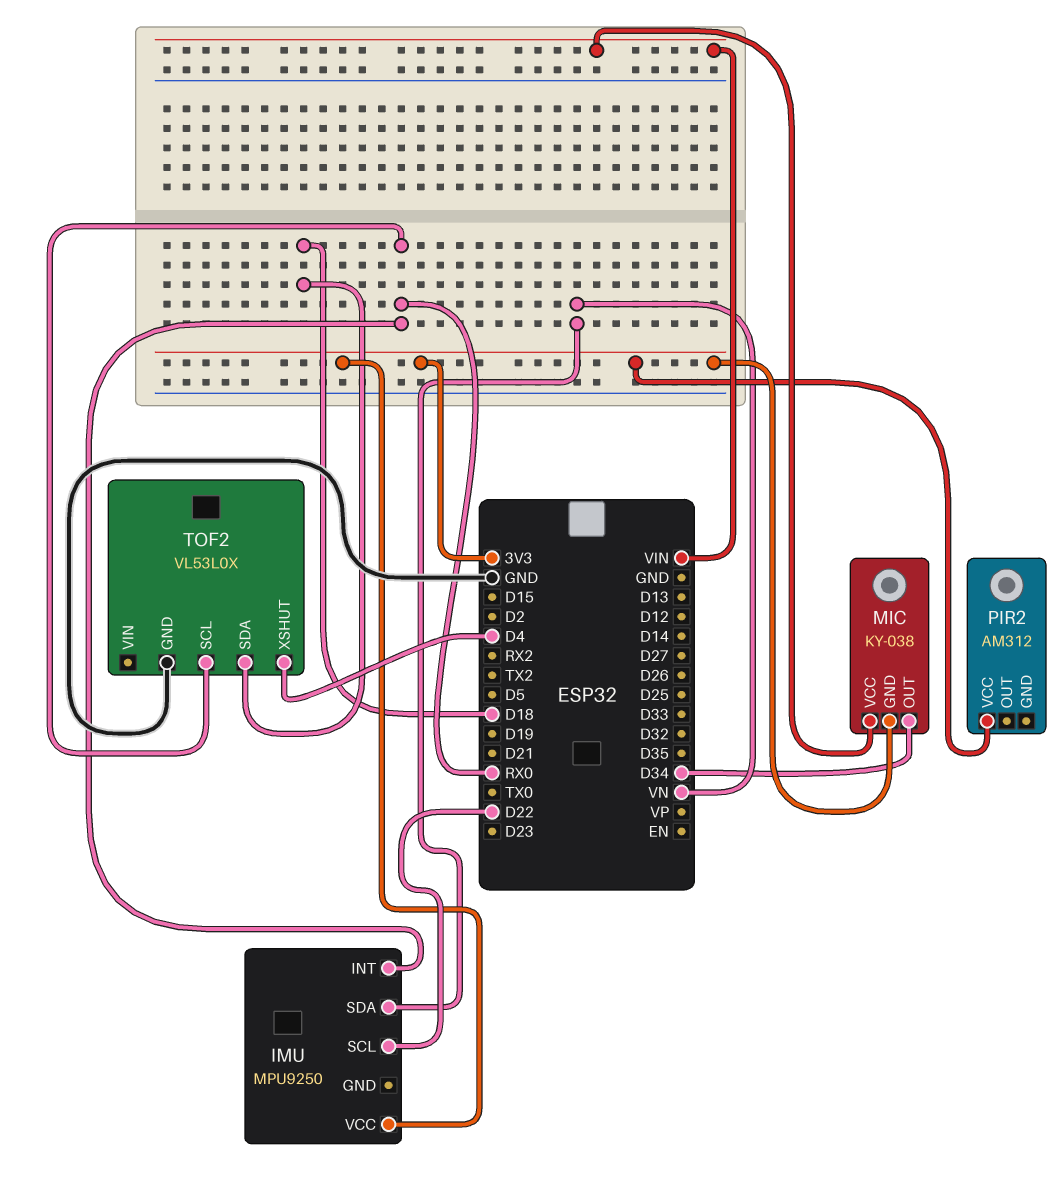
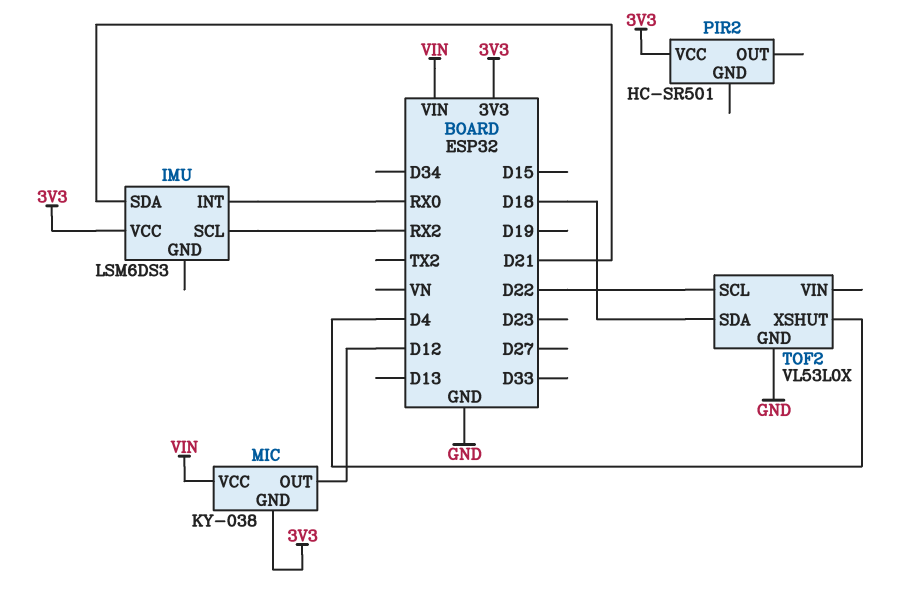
IMU: MPU9250 -> LSM6DS3
IMU pin SCL: D22 -> RX2
IMU pin SDA: VN -> D21
MIC pin OUT: D34 -> D12
PIR2: AM312 -> HC-SR501
TOF2 pin SCL: RX0 -> D22

